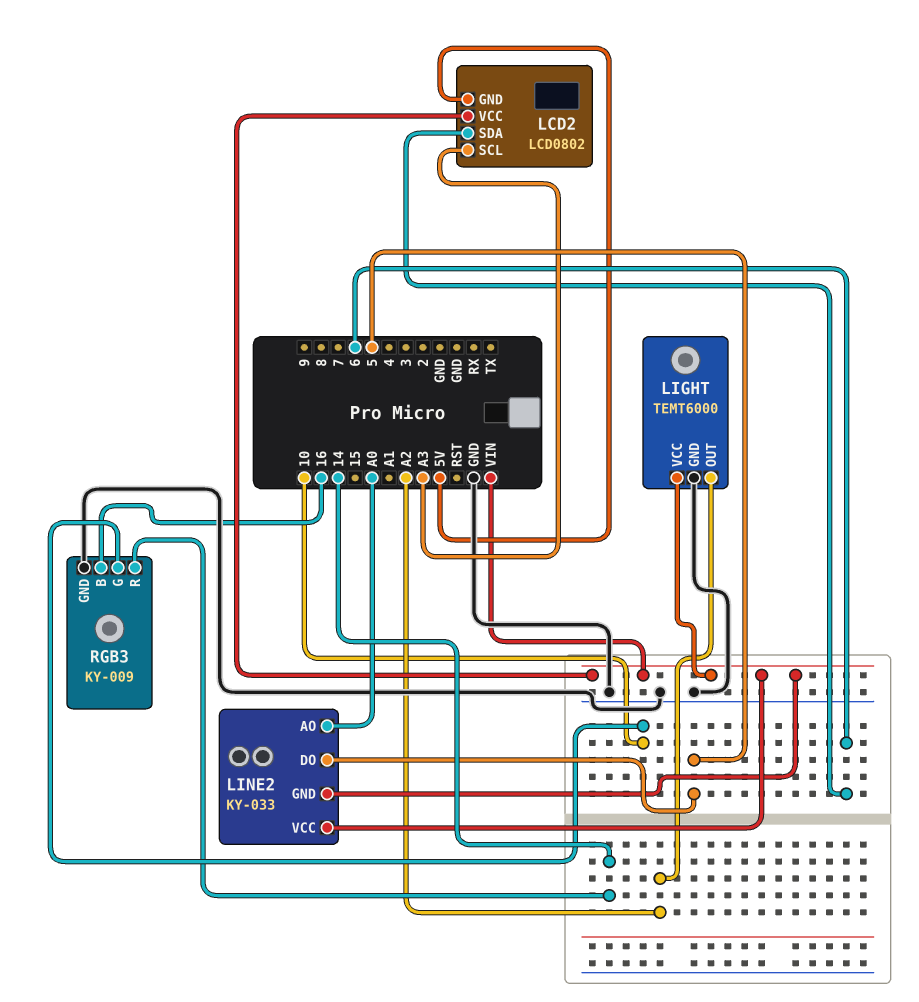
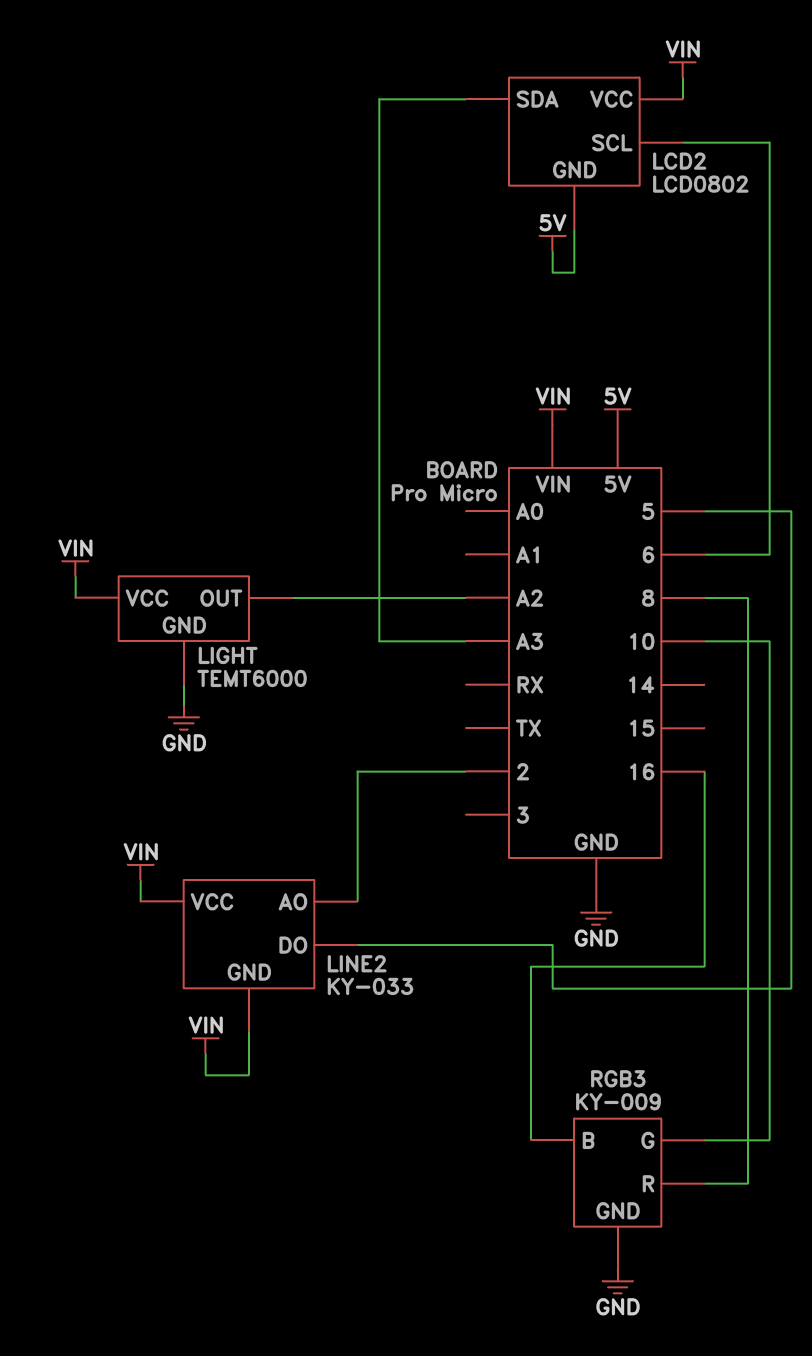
LCD2 pin SCL: A3 -> 6
LCD2 pin SDA: 6 -> A3
LINE2 pin AO: A0 -> 2
RGB3 pin R: 14 -> 8

